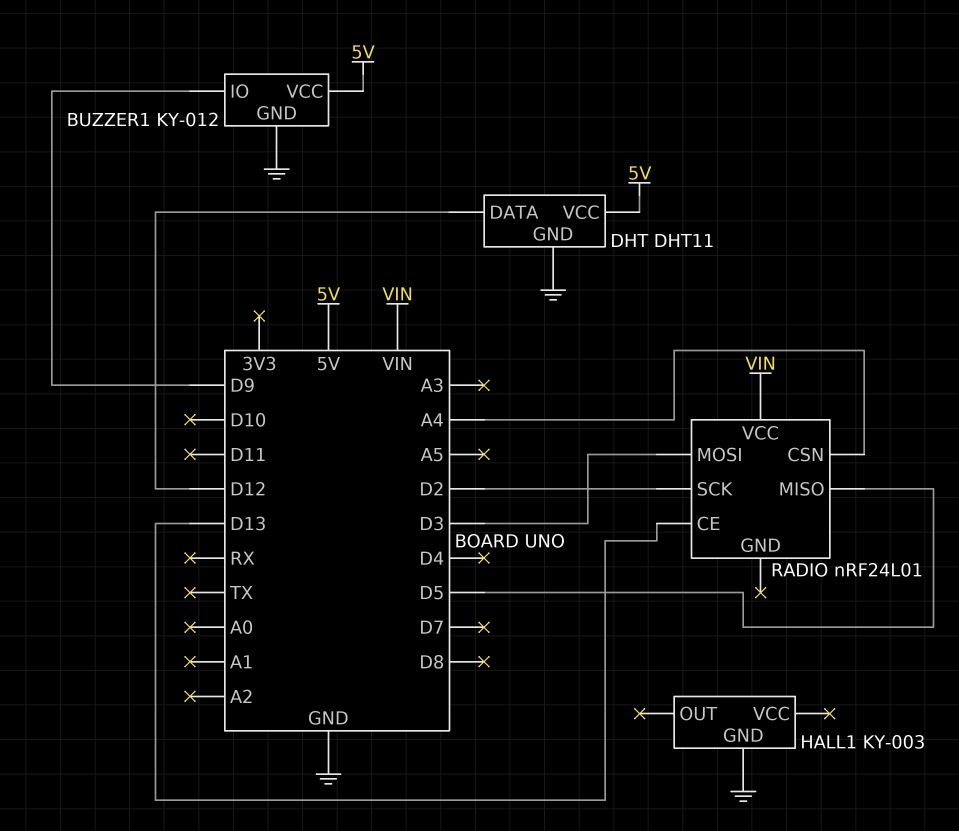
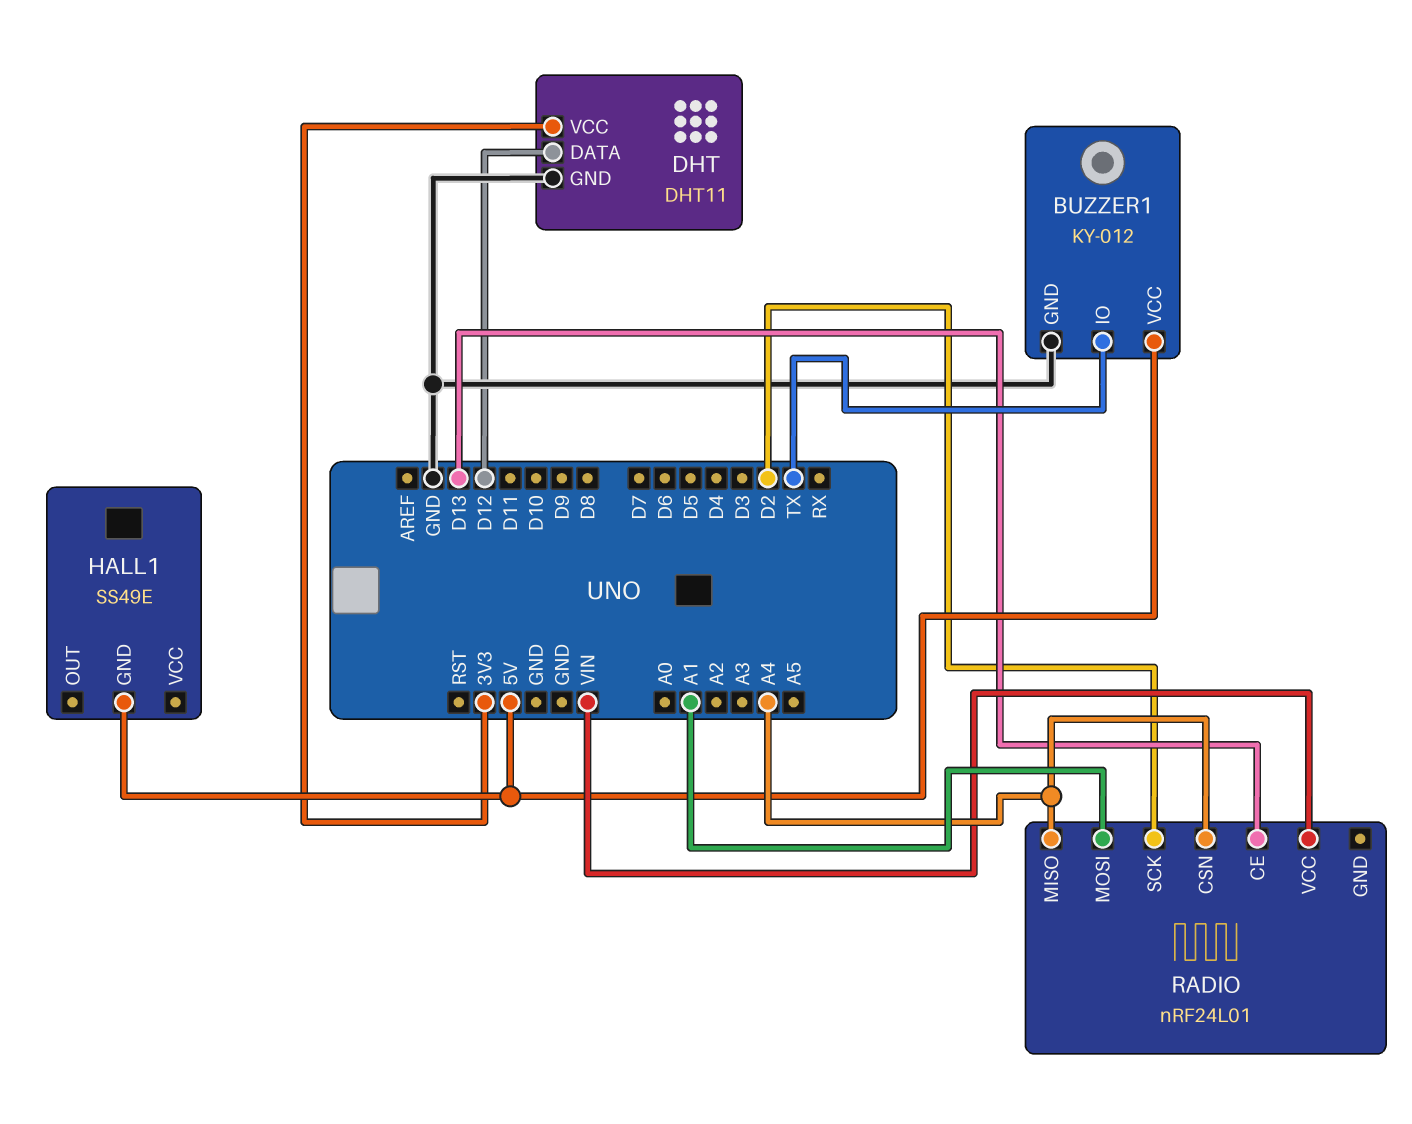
BUZZER1 pin IO: D9 -> TX
DHT pin VCC: 5V -> 3V3
HALL1: KY-003 -> SS49E
HALL1 pin GND: GND -> 5V
RADIO pin MISO: D5 -> A4
RADIO pin MOSI: D3 -> A1

